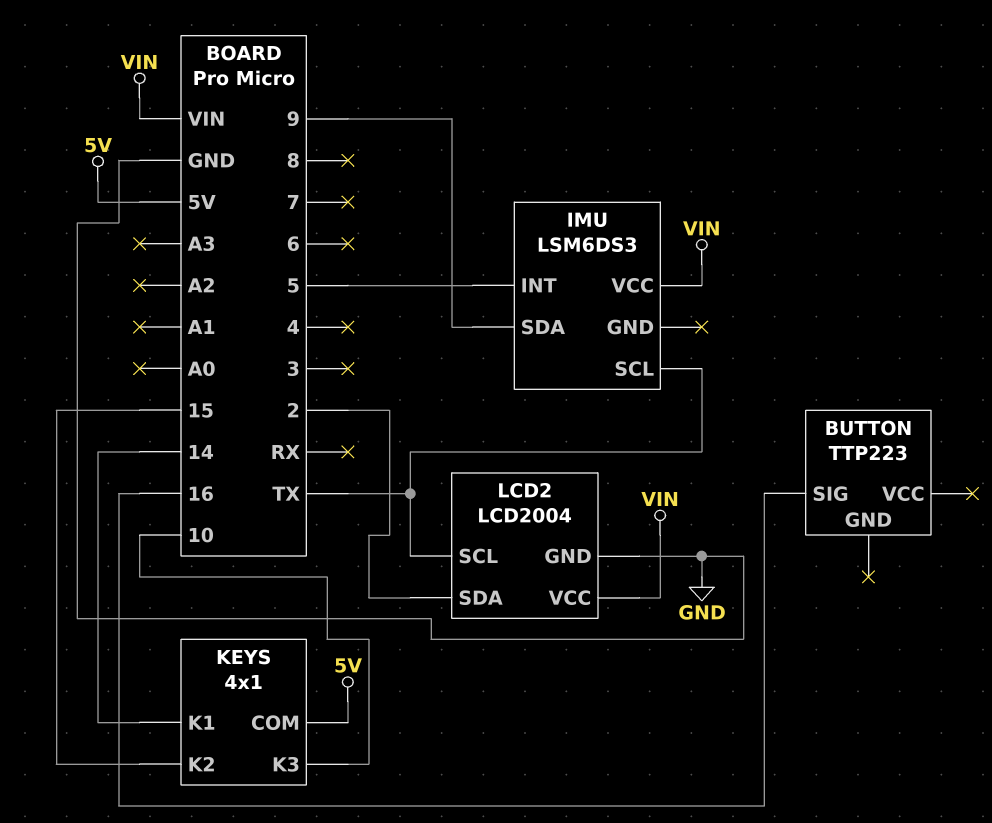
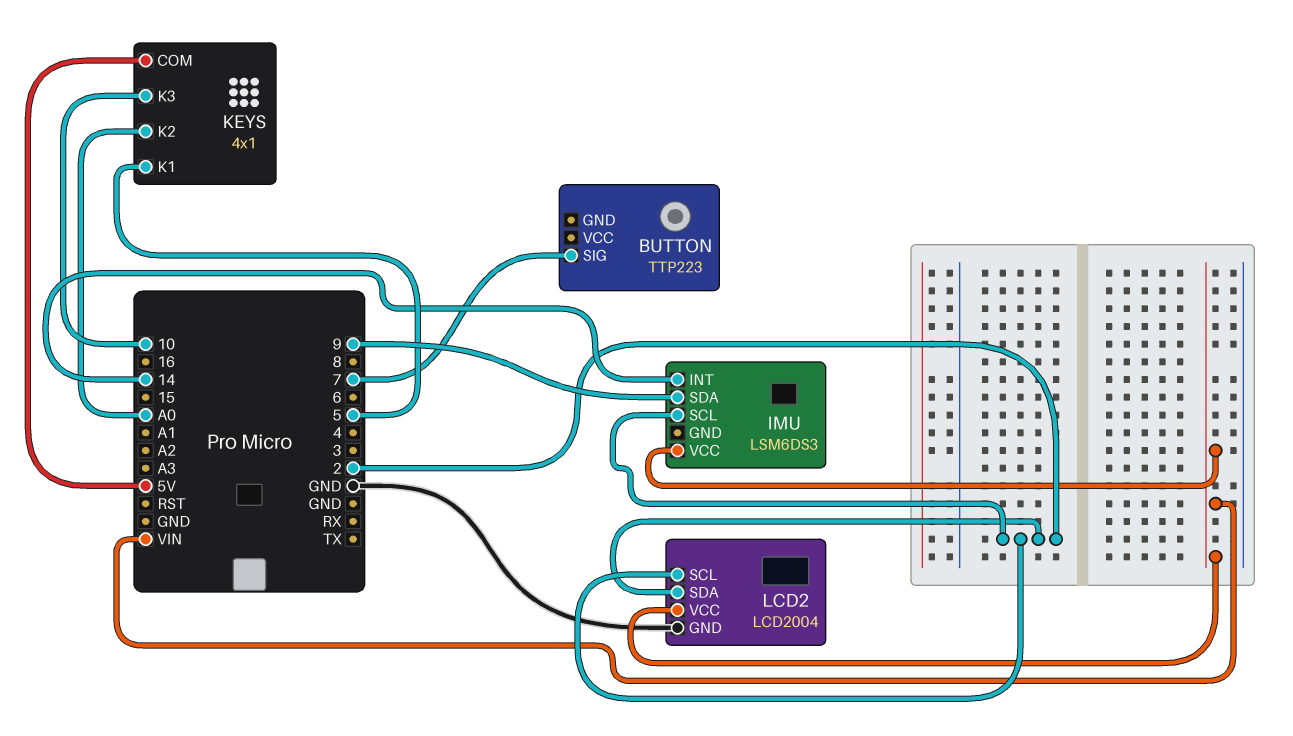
BUTTON pin SIG: 16 -> 7
IMU pin INT: 5 -> 14
IMU pin SCL: TX -> 2
KEYS pin K1: 14 -> 5
KEYS pin K2: 15 -> A0
LCD2 pin SCL: TX -> 2

